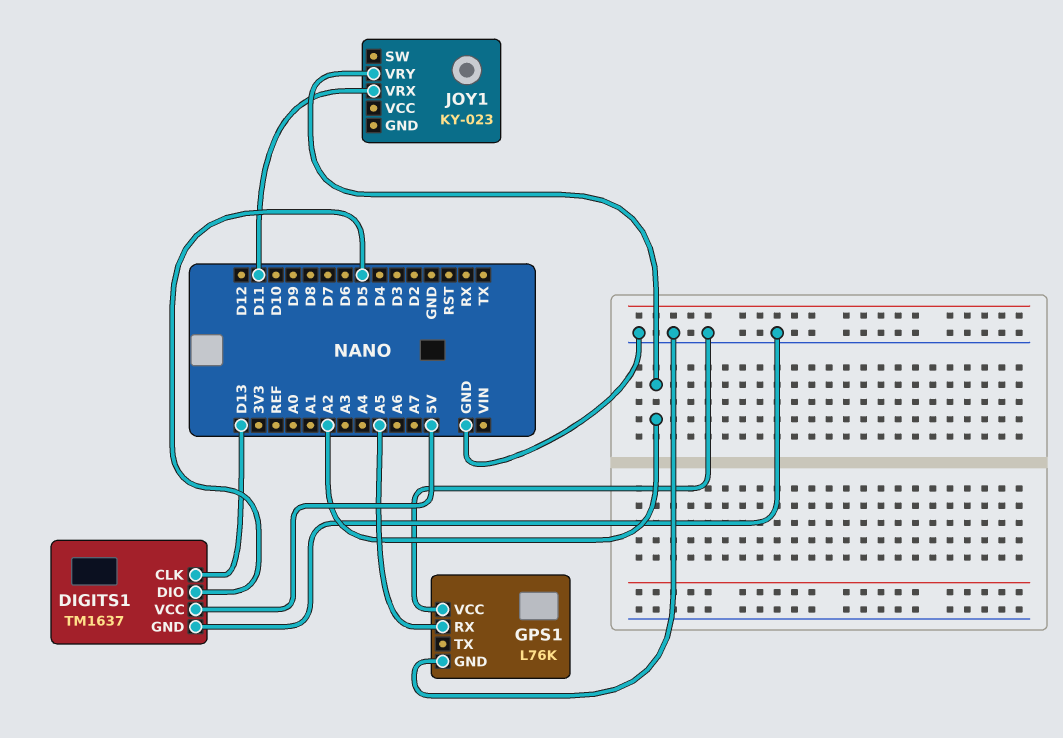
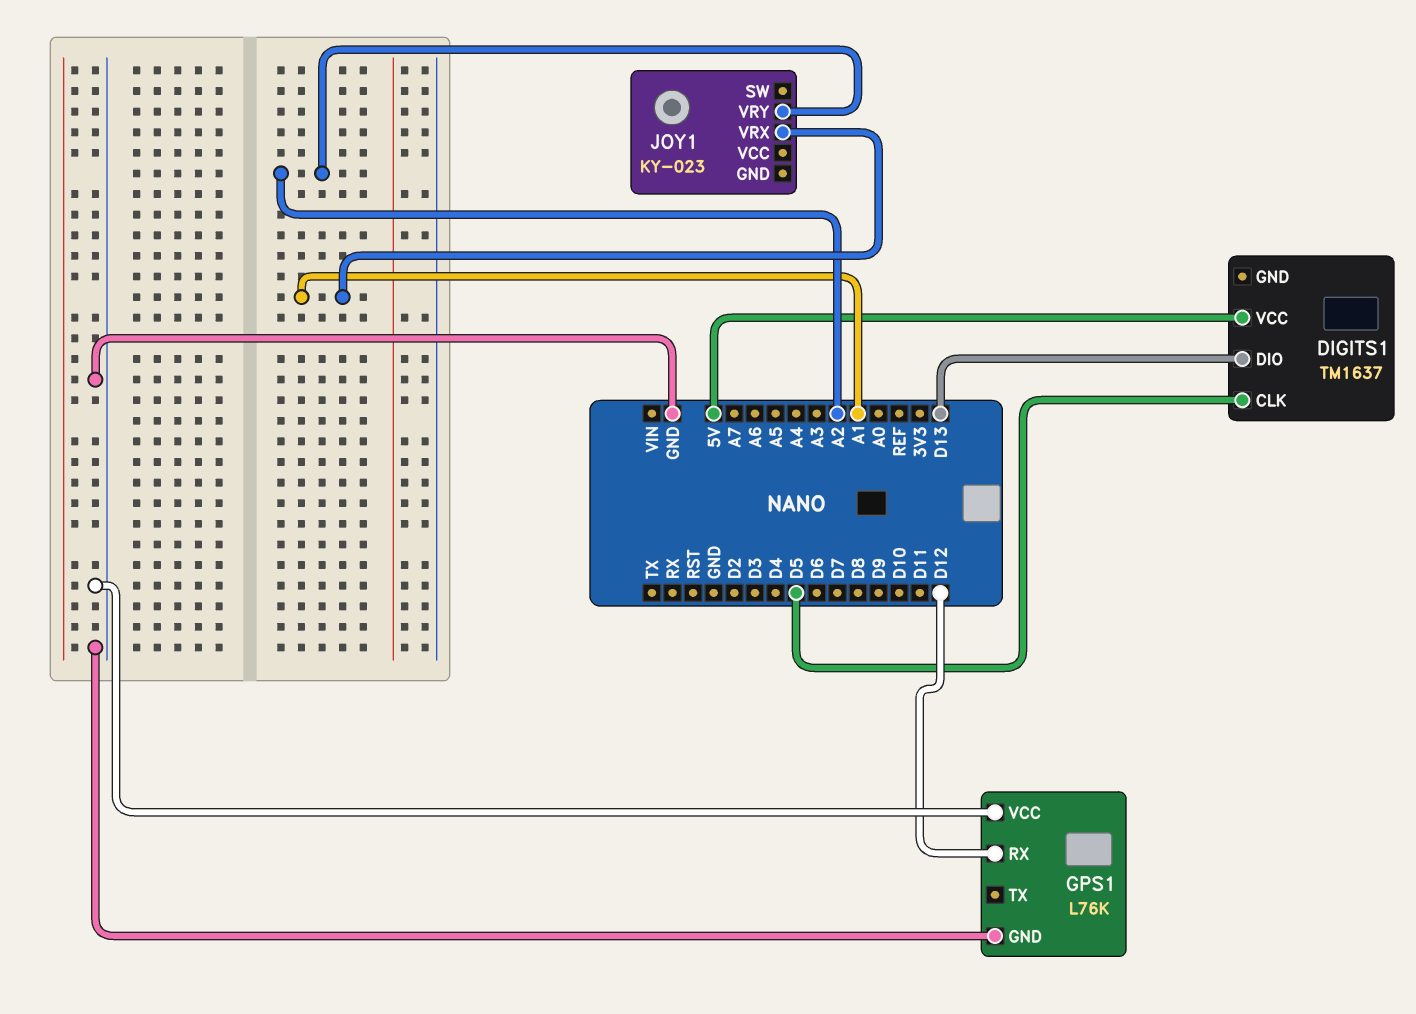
DIGITS1 pin CLK: D13 -> D5
DIGITS1 pin DIO: D5 -> D13
DIGITS1 pin GND: GND -> none
GPS1 pin RX: A5 -> D12
JOY1 pin VRX: D11 -> A1

